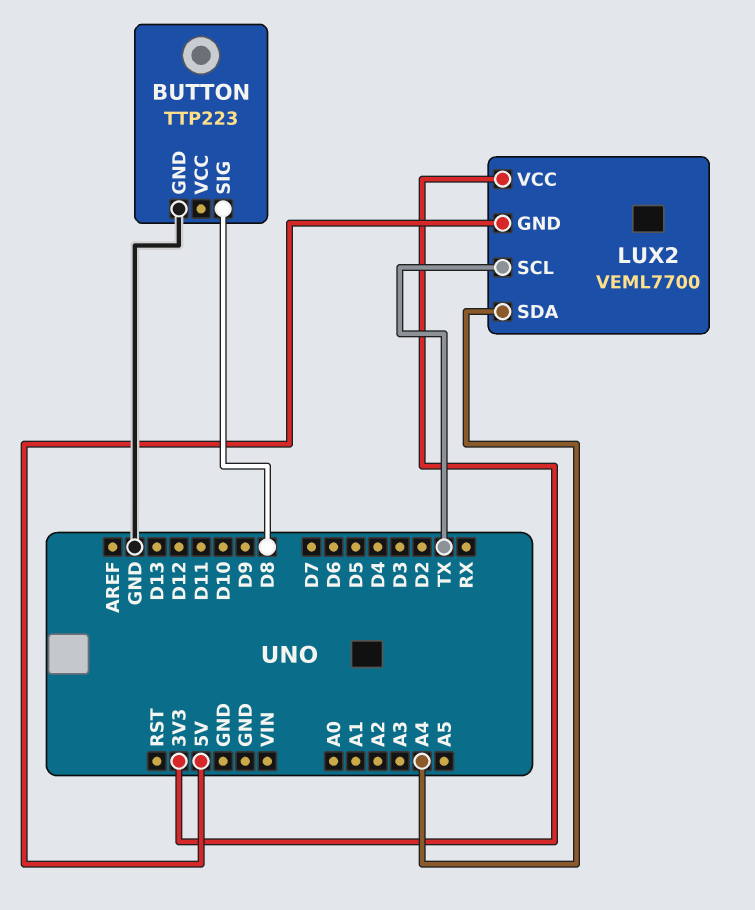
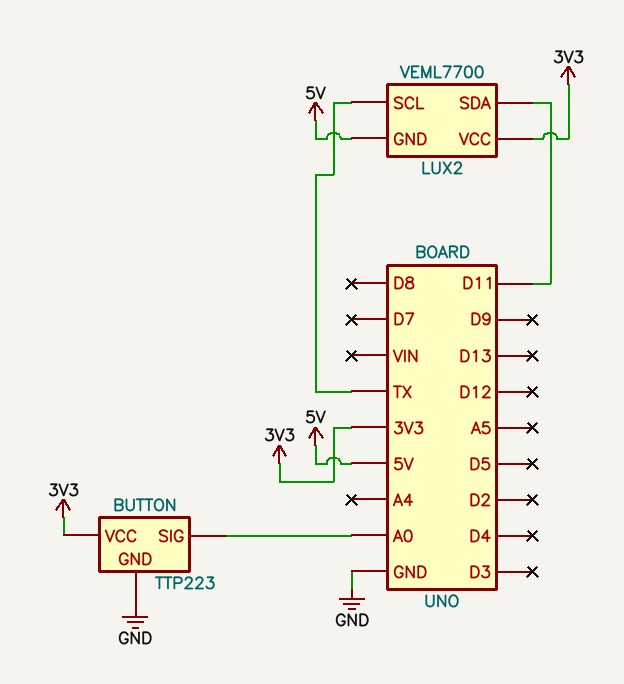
BUTTON pin SIG: D8 -> A0
BUTTON pin VCC: none -> 3V3
LUX2 pin SDA: A4 -> D11

